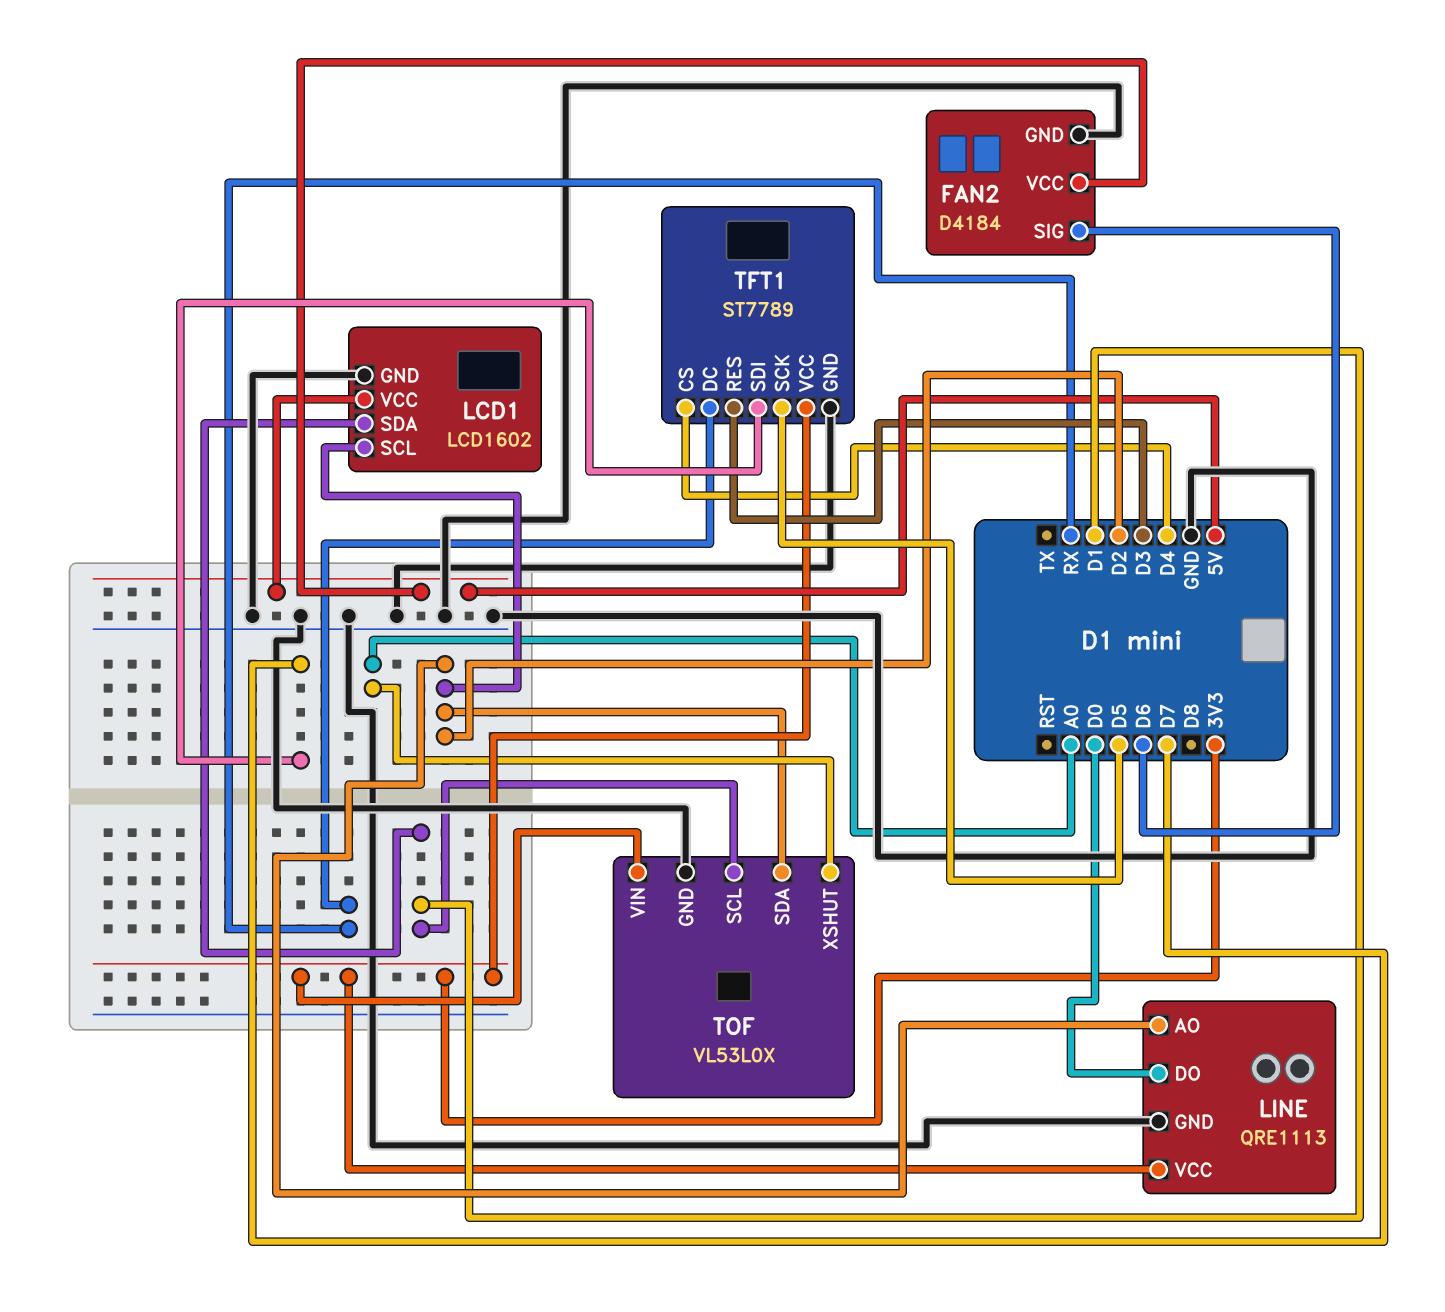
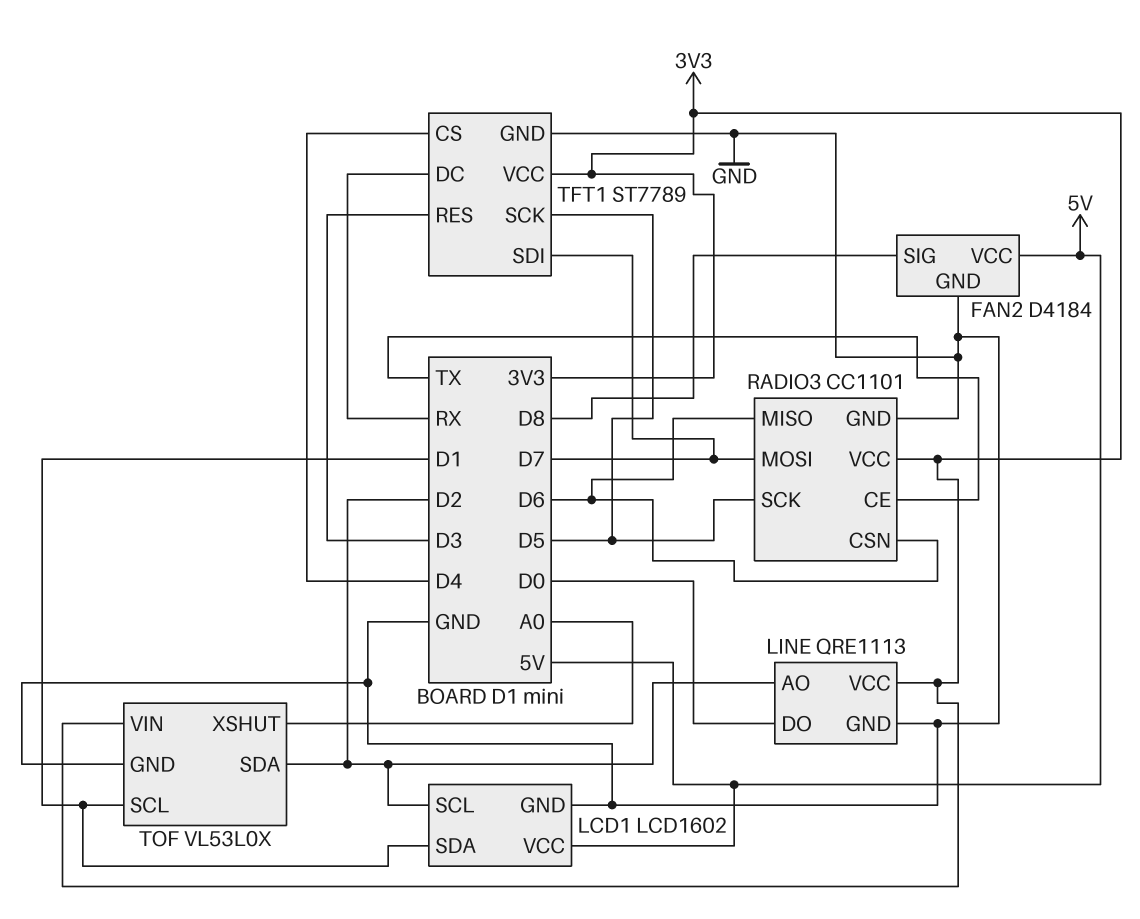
FAN2 pin SIG: D6 -> D8
RADIO3: none -> CC1101
RADIO3 pin CE: none -> TX
RADIO3 pin CSN: none -> D6
RADIO3 pin GND: none -> GND
RADIO3 pin MISO: none -> D6
RADIO3 pin MOSI: none -> D7
RADIO3 pin SCK: none -> D5
RADIO3 pin VCC: none -> 3V3

